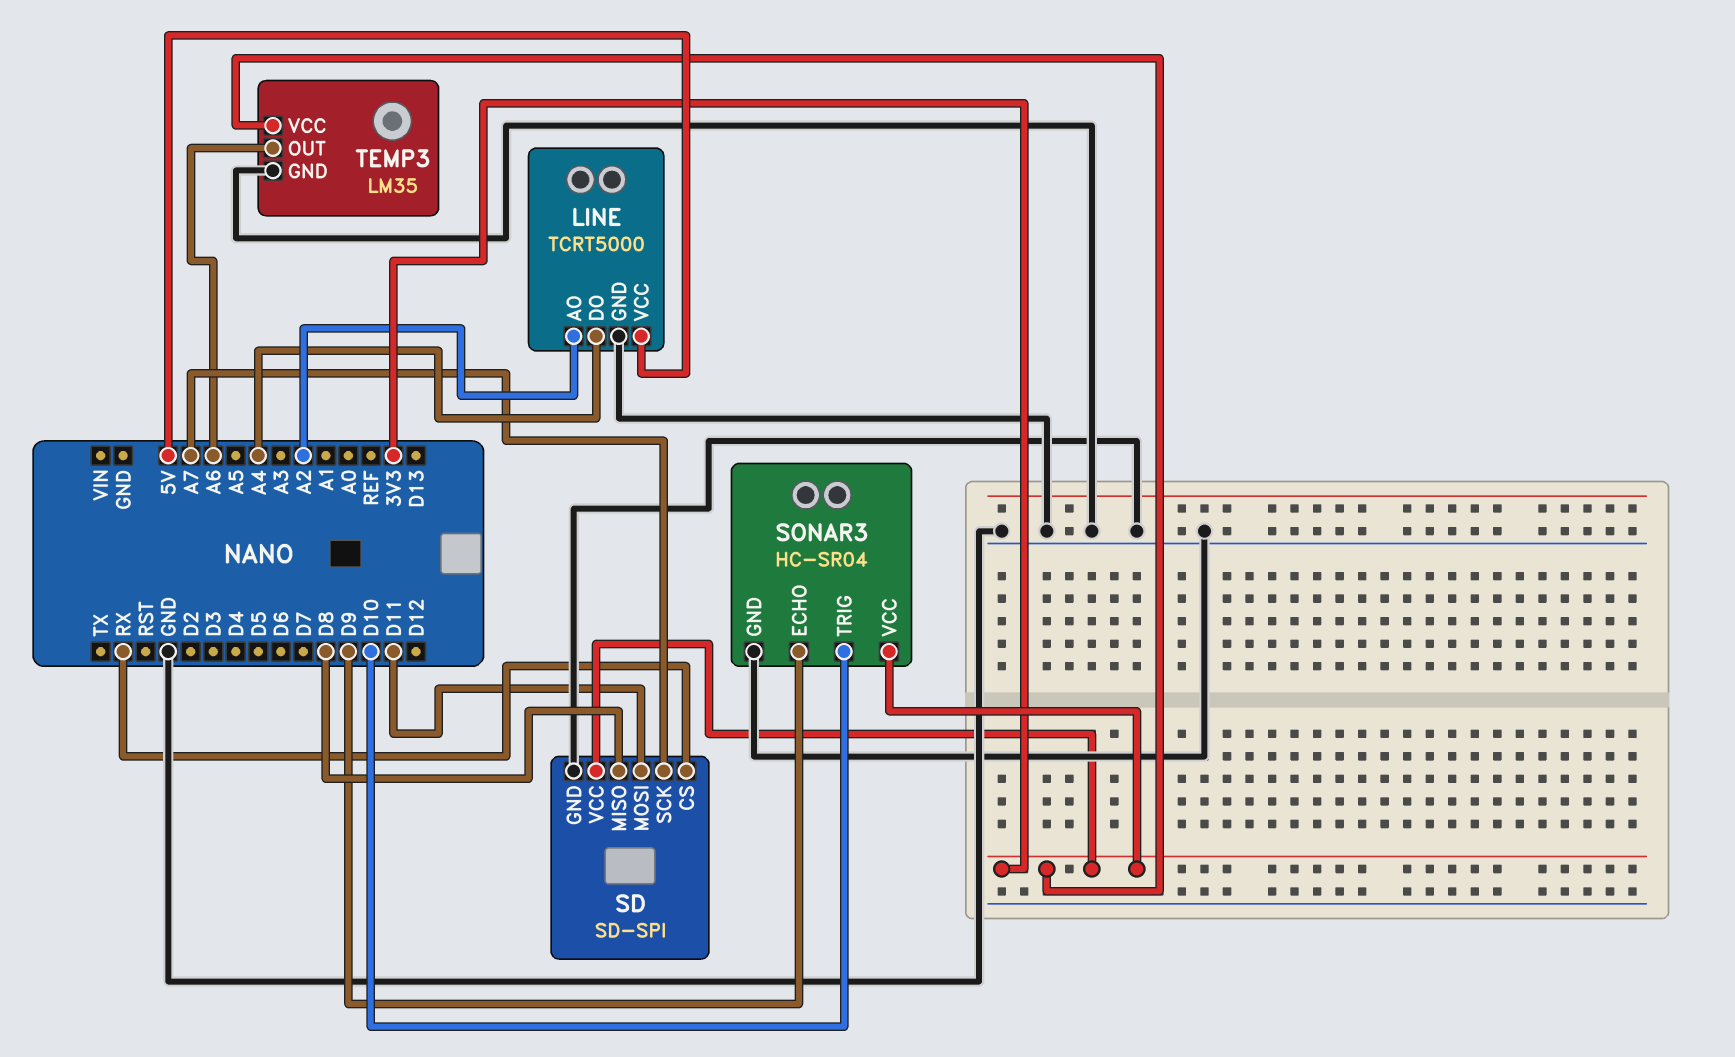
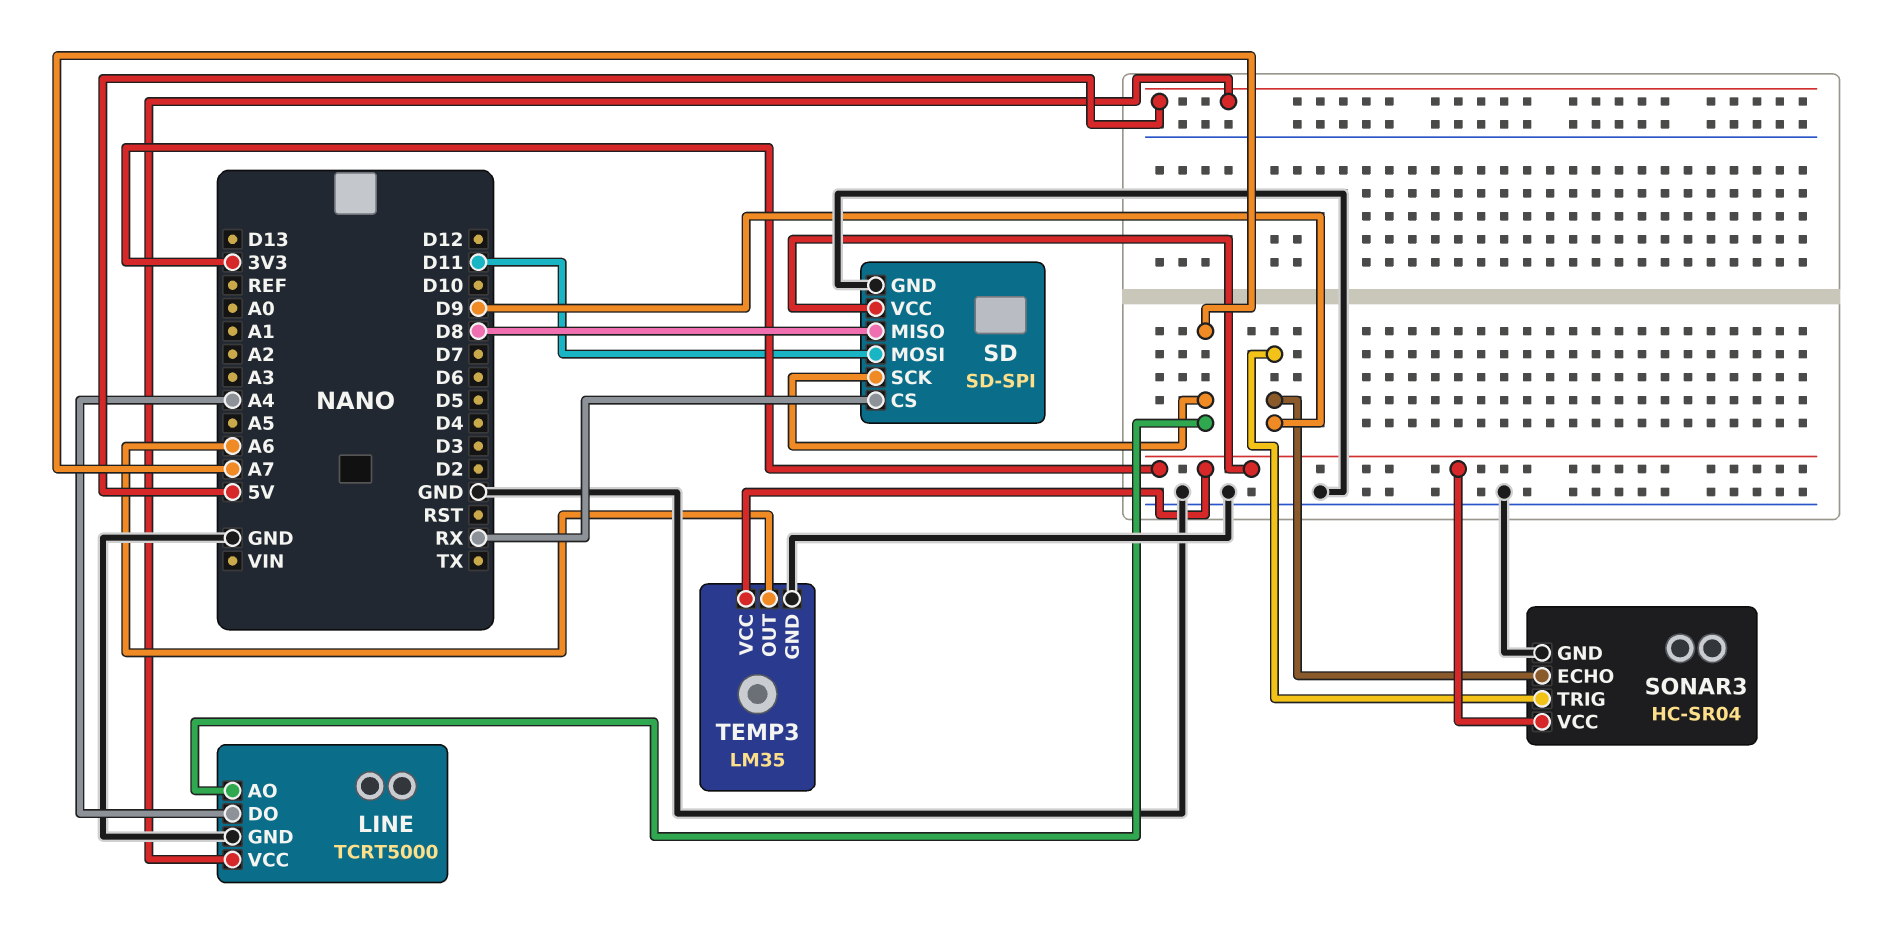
LINE pin AO: A2 -> A7
SONAR3 pin TRIG: D10 -> D9

